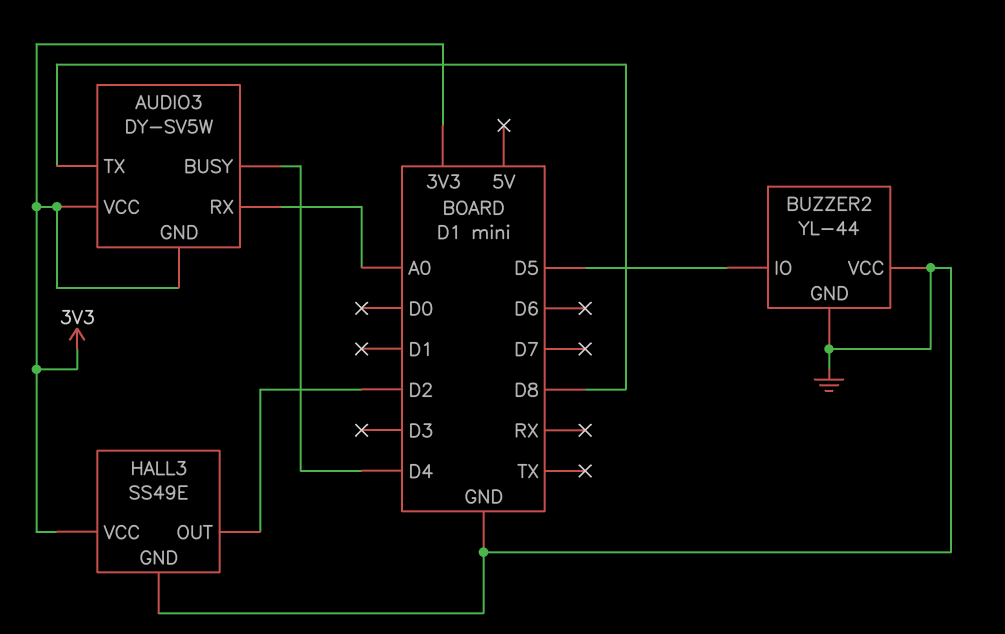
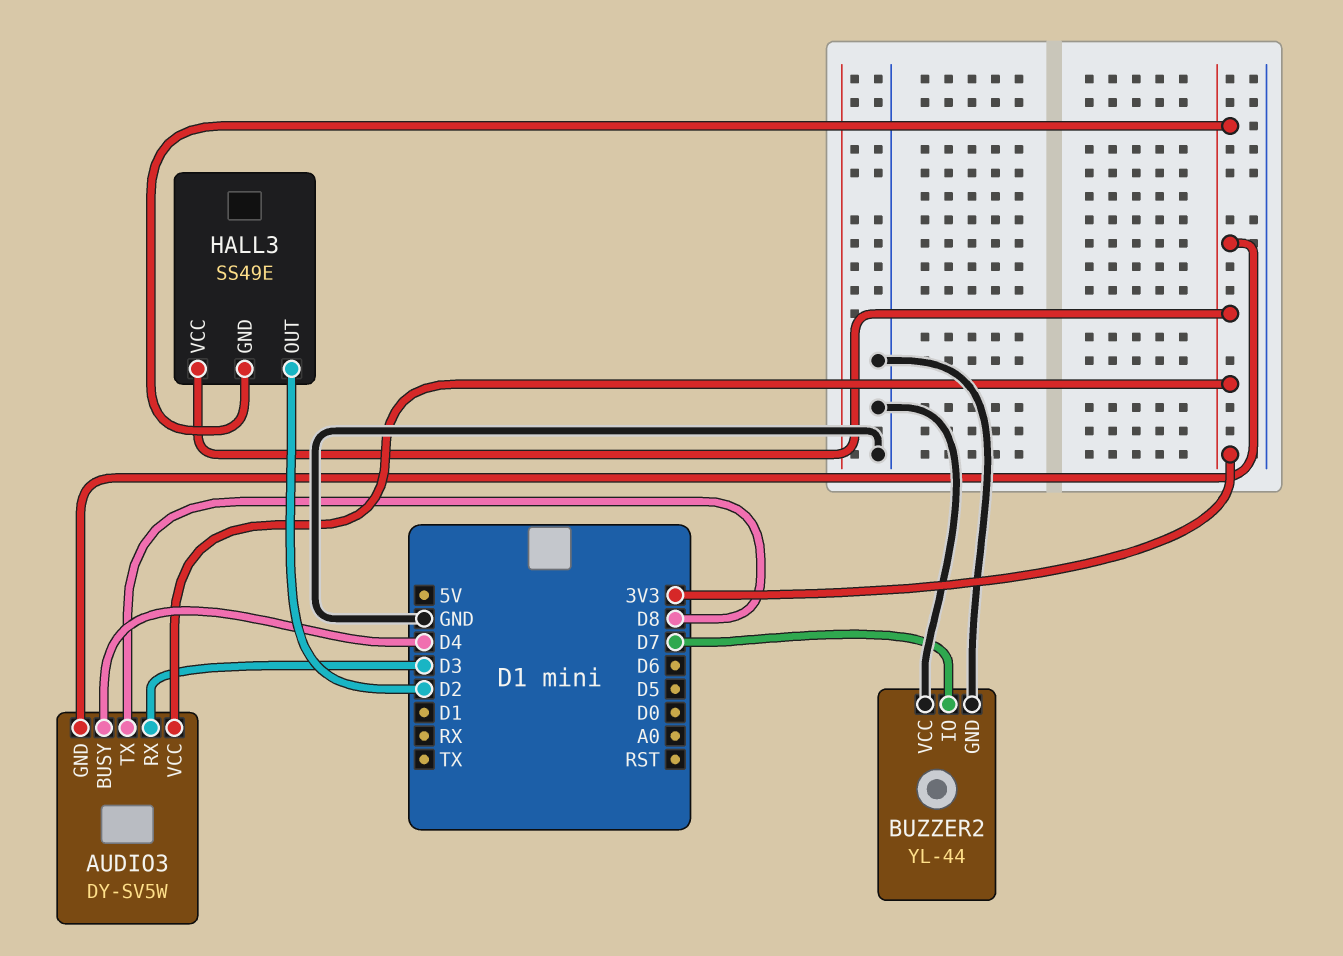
AUDIO3 pin RX: A0 -> D3
BUZZER2 pin IO: D5 -> D7
HALL3 pin GND: GND -> 3V3

